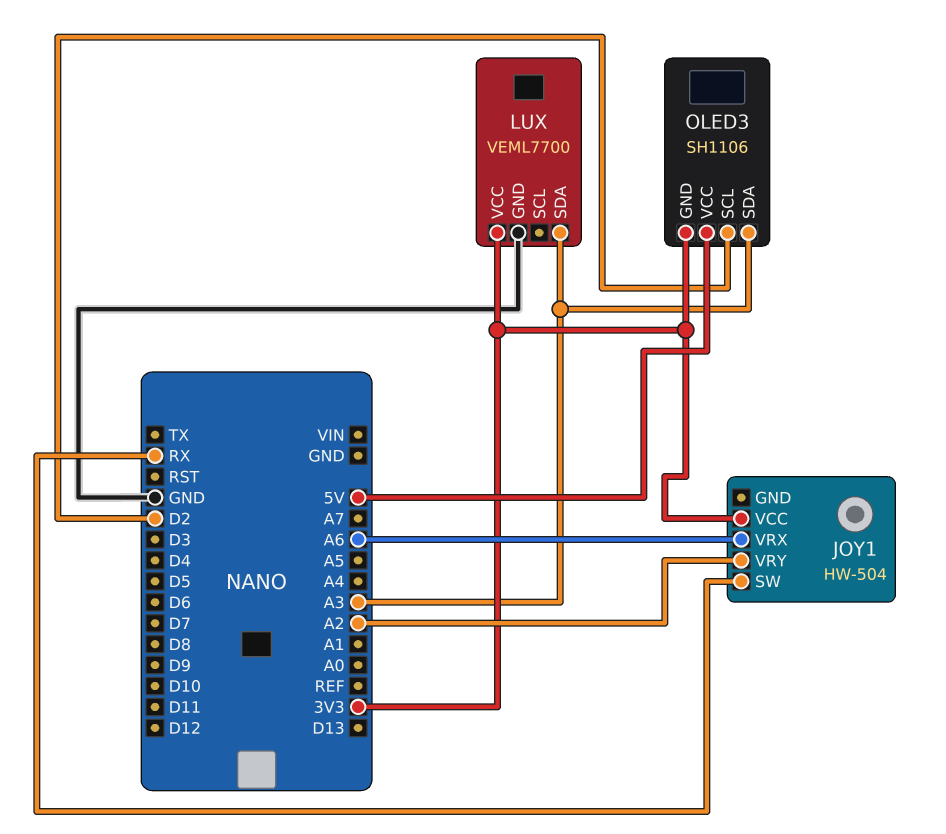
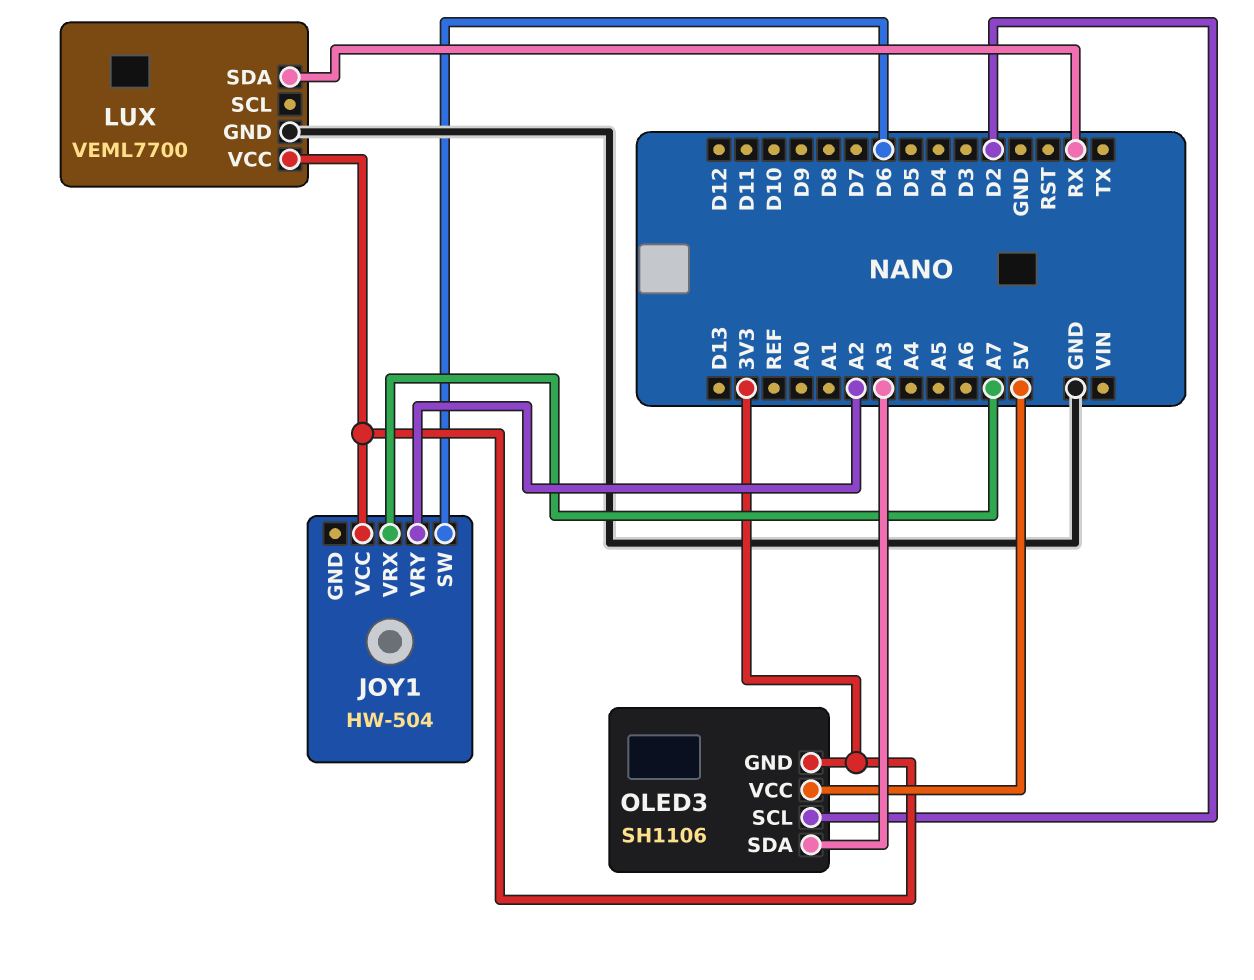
JOY1 pin SW: RX -> D6
JOY1 pin VRX: A6 -> A7
LUX pin SDA: A3 -> RX

